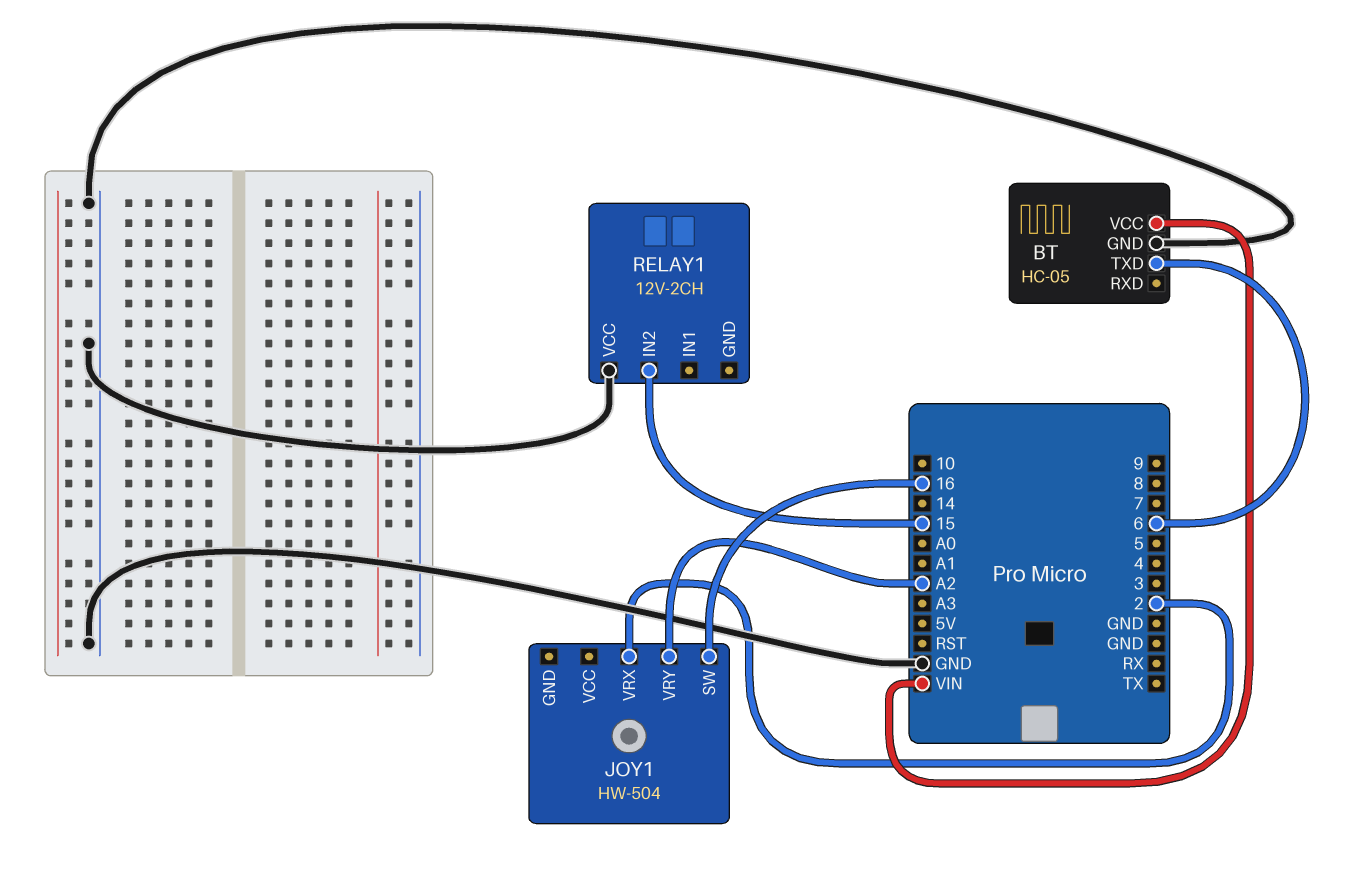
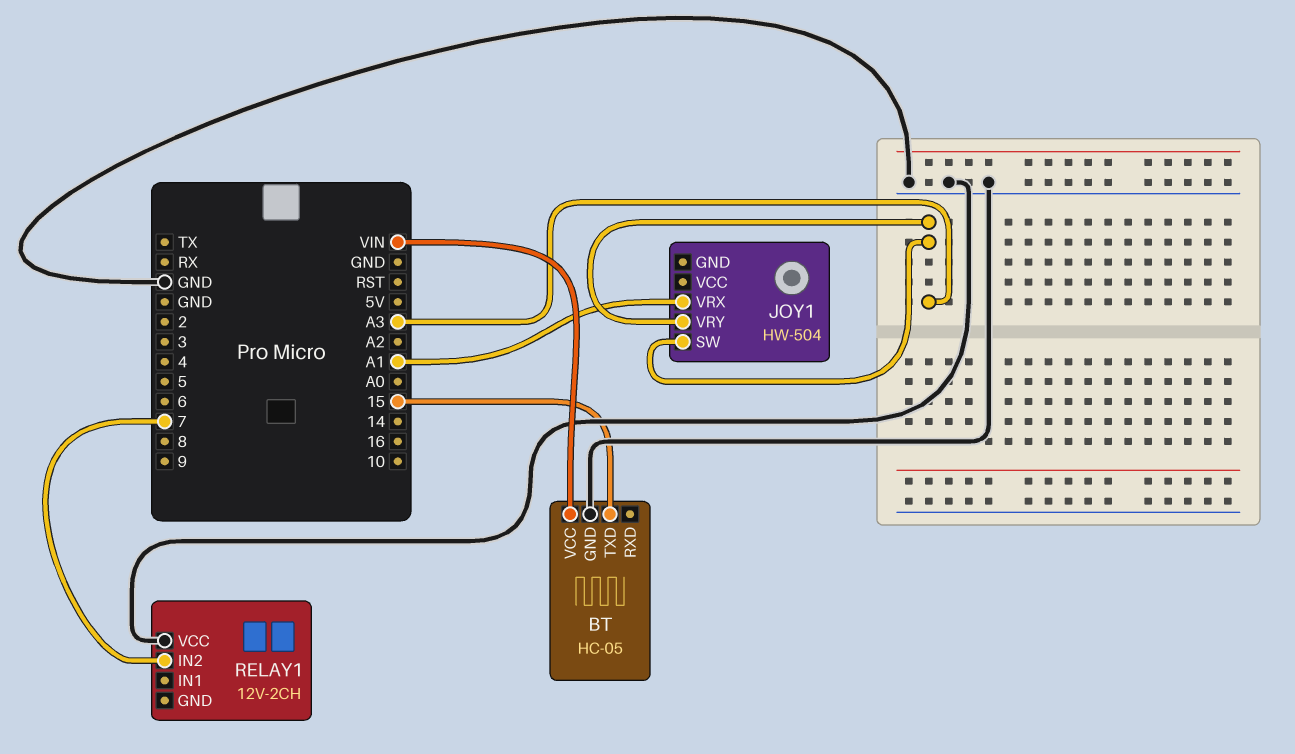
BT pin TXD: 6 -> 15
JOY1 pin SW: 16 -> A3
JOY1 pin VRX: 2 -> A1
JOY1 pin VRY: A2 -> A3
RELAY1 pin IN2: 15 -> 7

